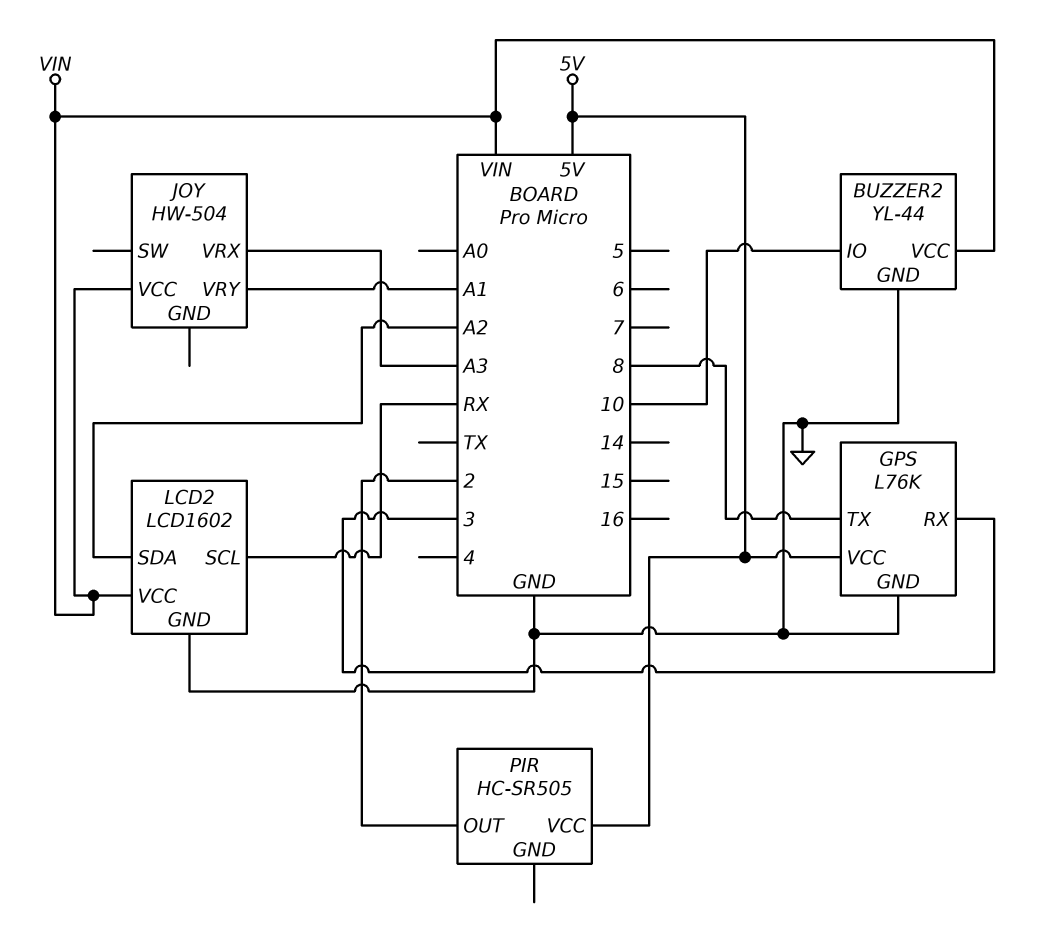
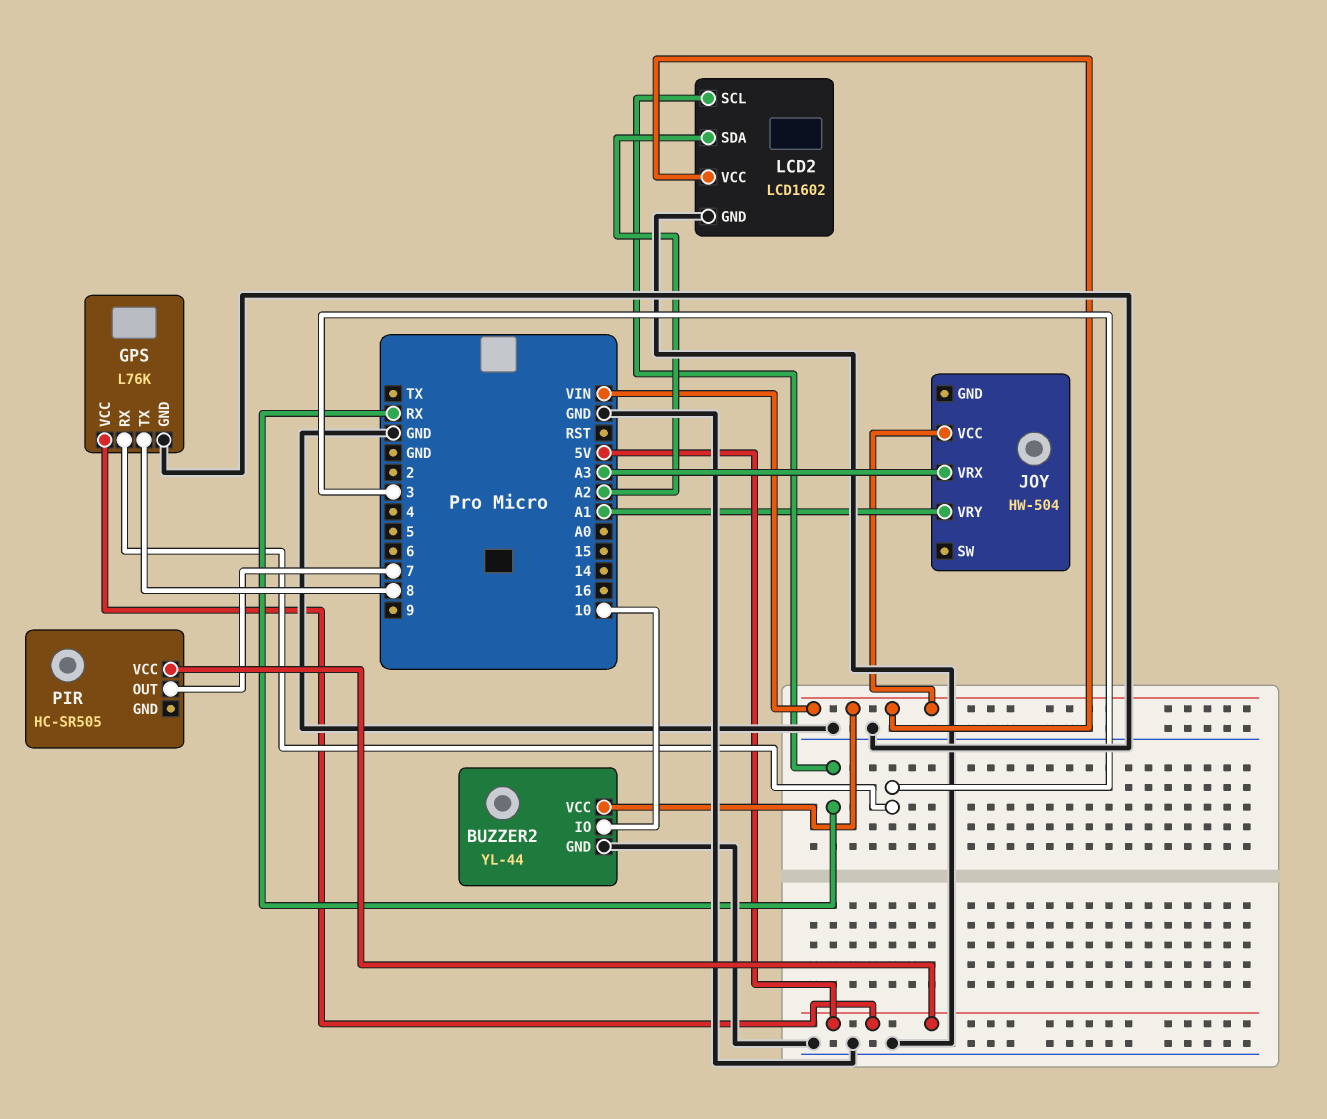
PIR pin OUT: 2 -> 7

